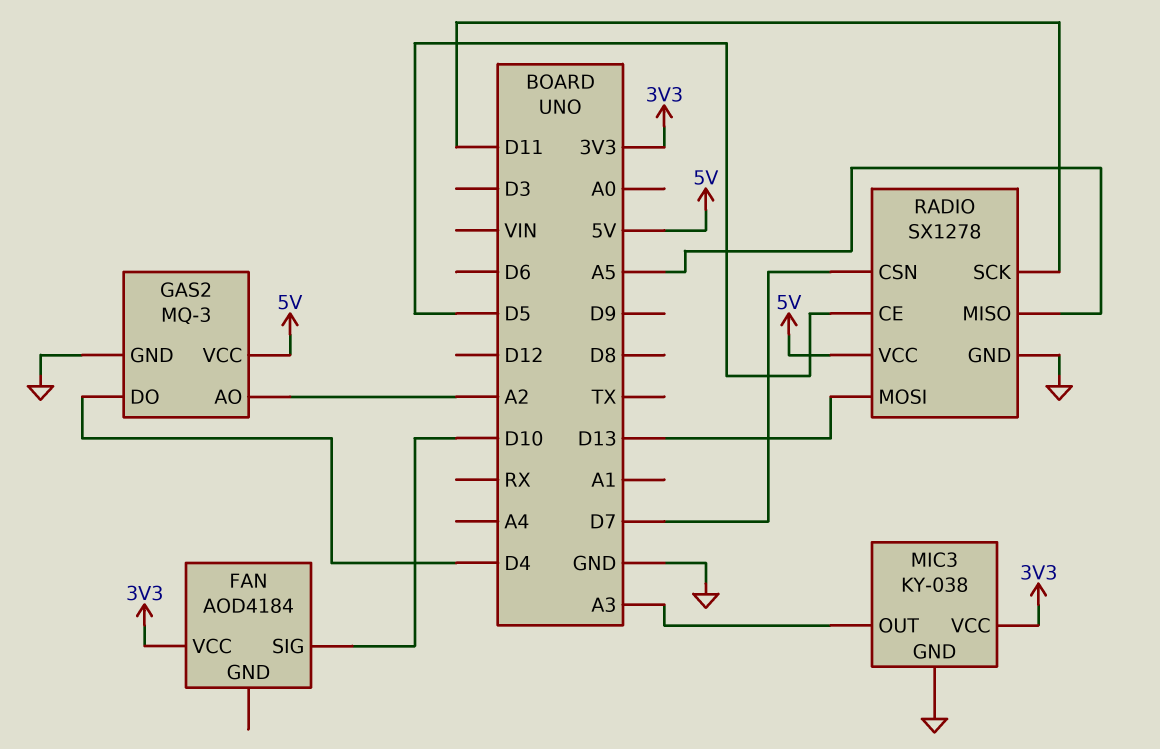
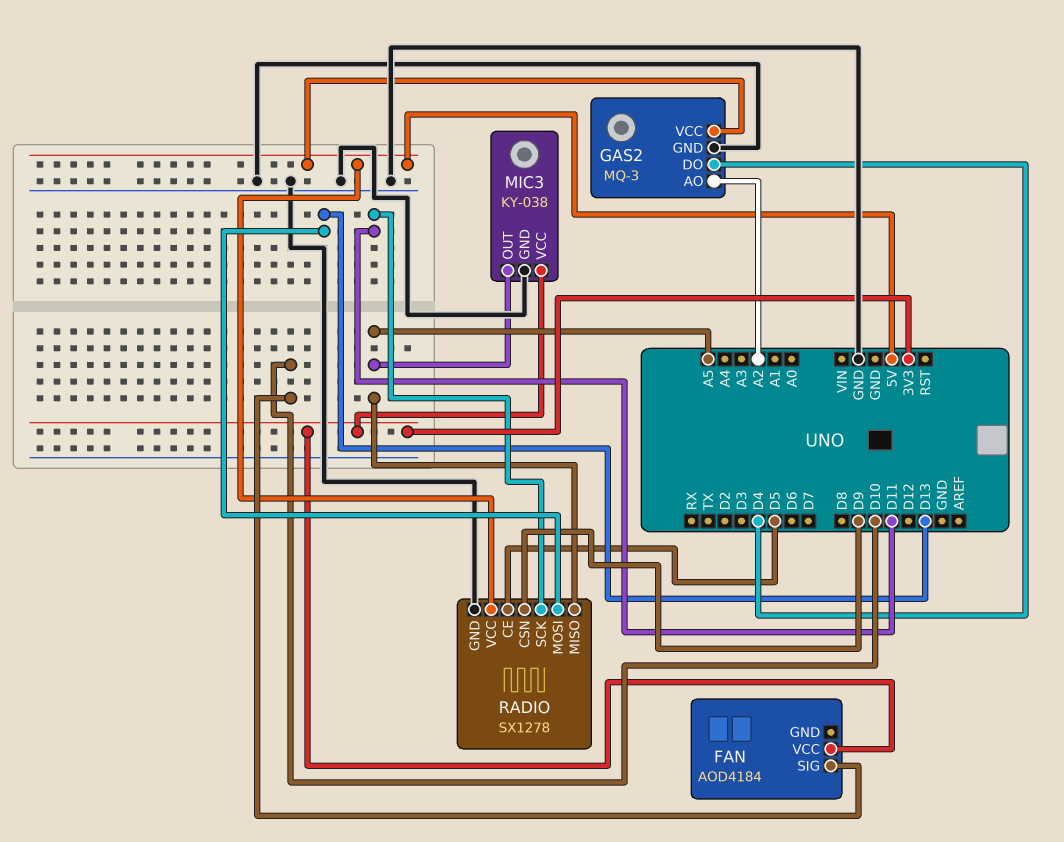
MIC3 pin OUT: A3 -> A5
RADIO pin CSN: D7 -> D9

